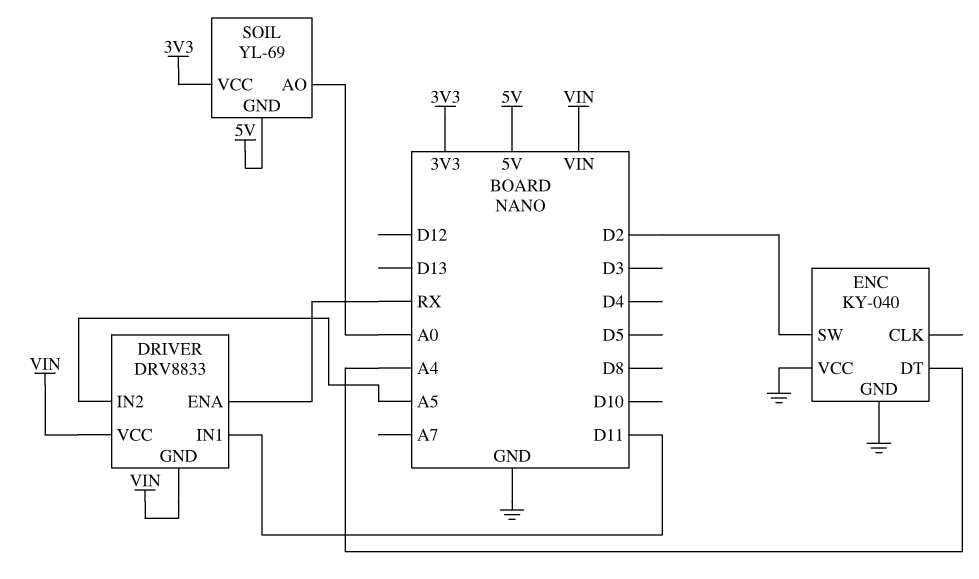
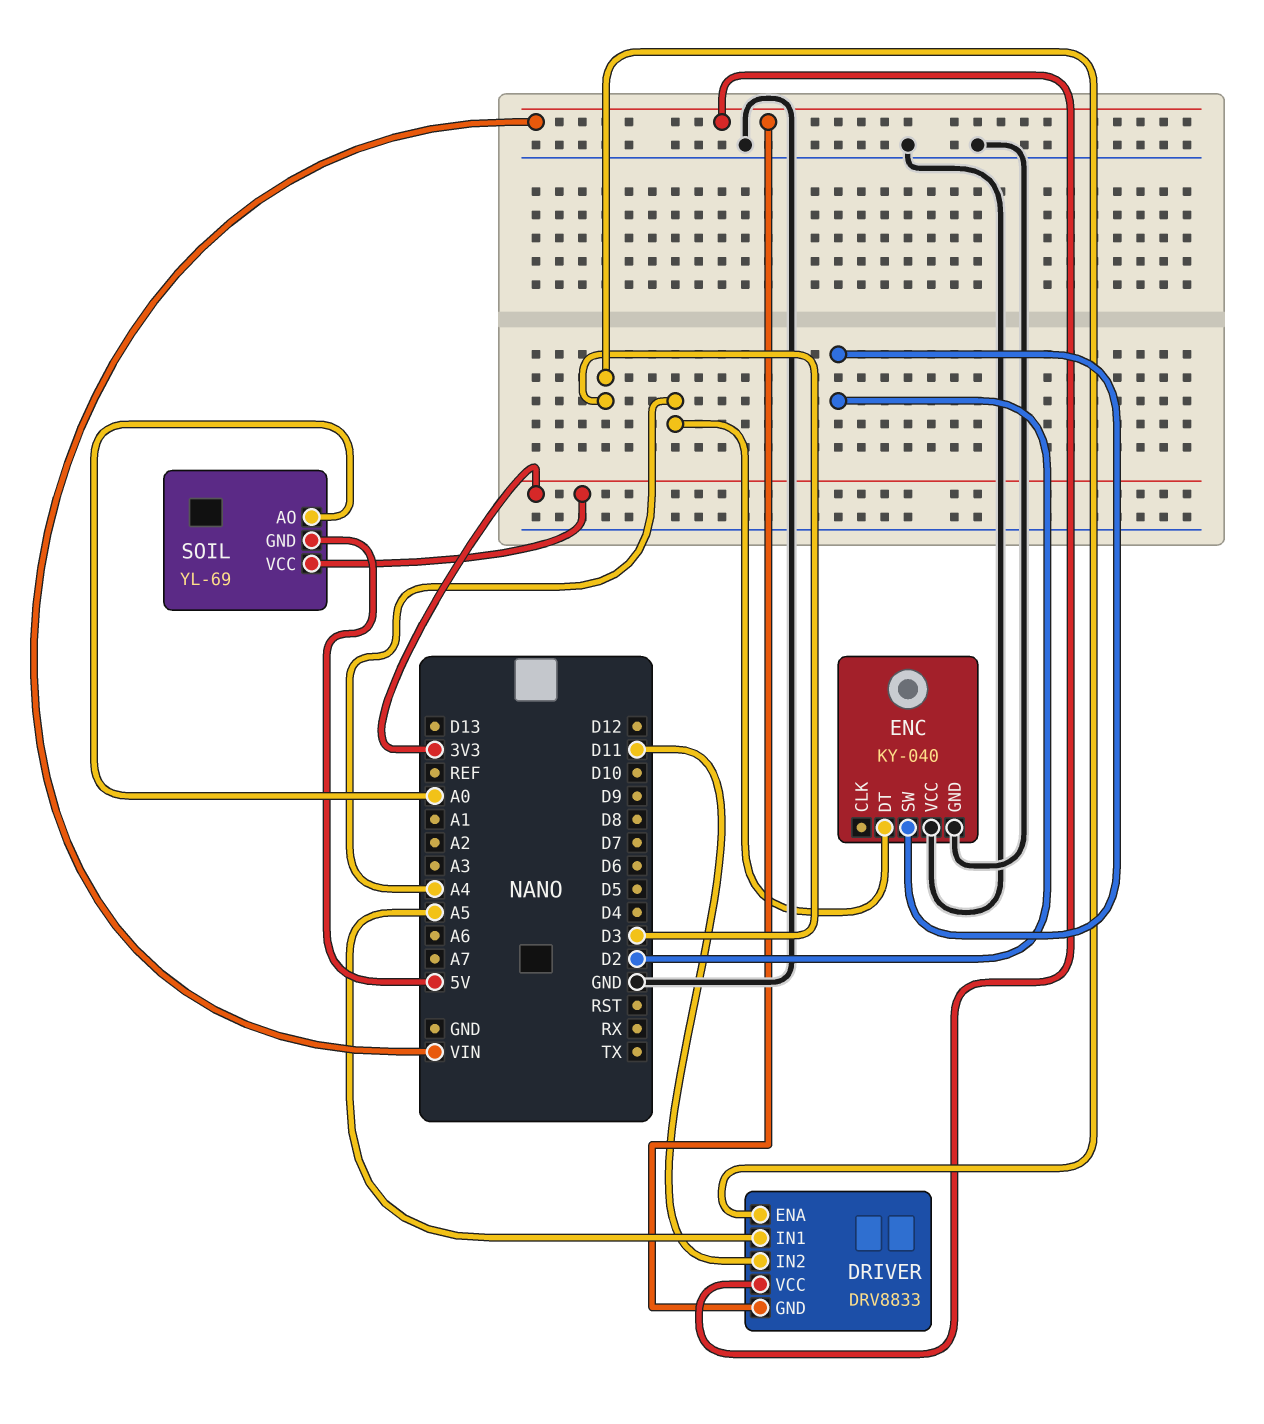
DRIVER pin ENA: RX -> D3
DRIVER pin IN1: D11 -> A5
DRIVER pin IN2: A5 -> D11

